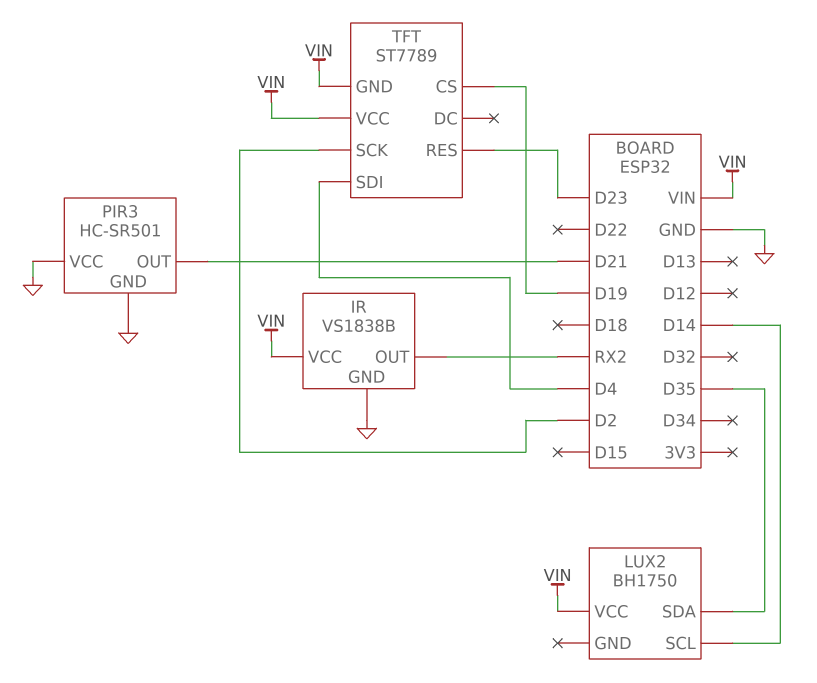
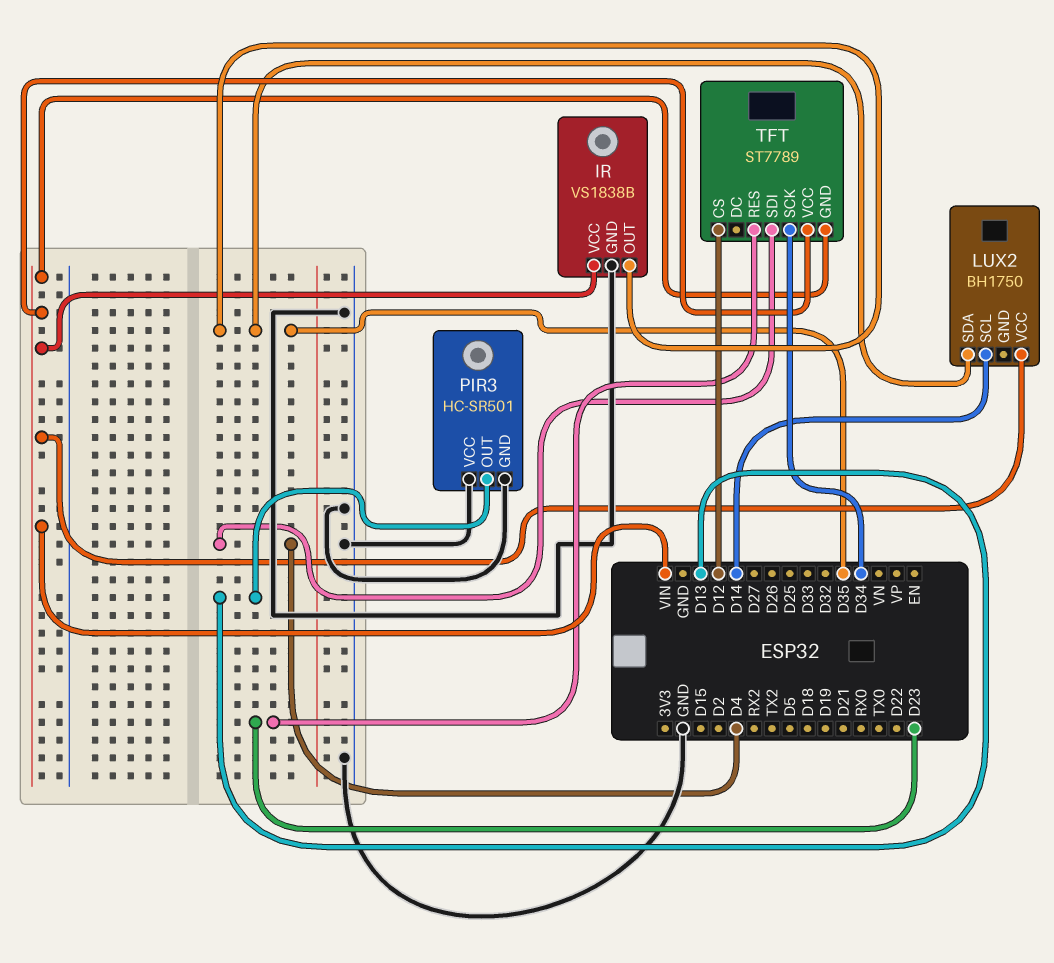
IR pin OUT: RX2 -> D35
PIR3 pin OUT: D21 -> D13
TFT pin CS: D19 -> D12
TFT pin SCK: D2 -> D34

